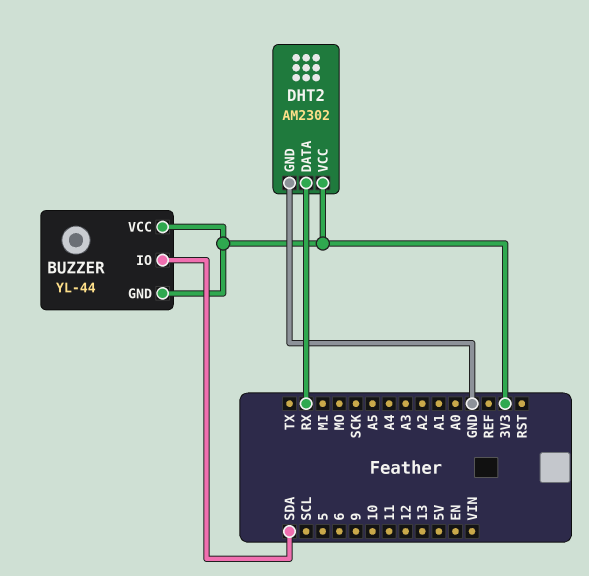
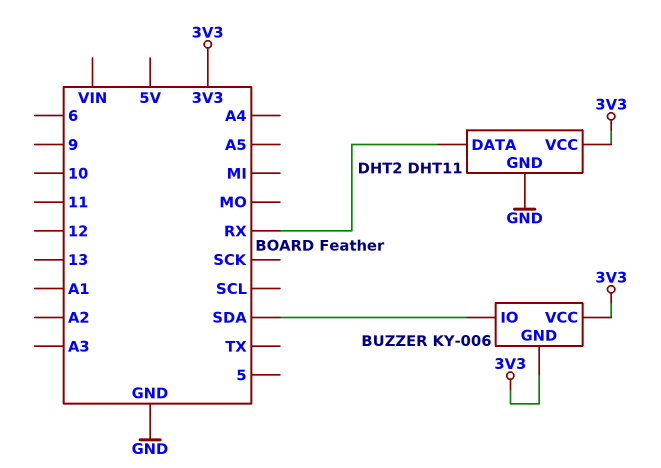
BUZZER: YL-44 -> KY-006
DHT2: AM2302 -> DHT11

